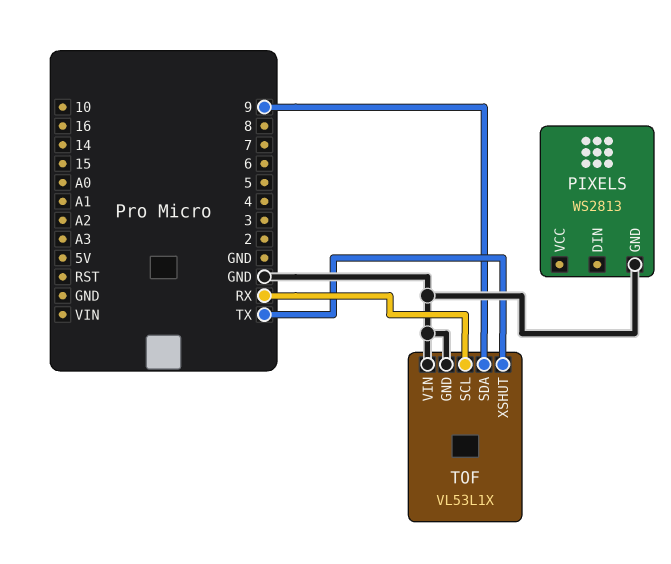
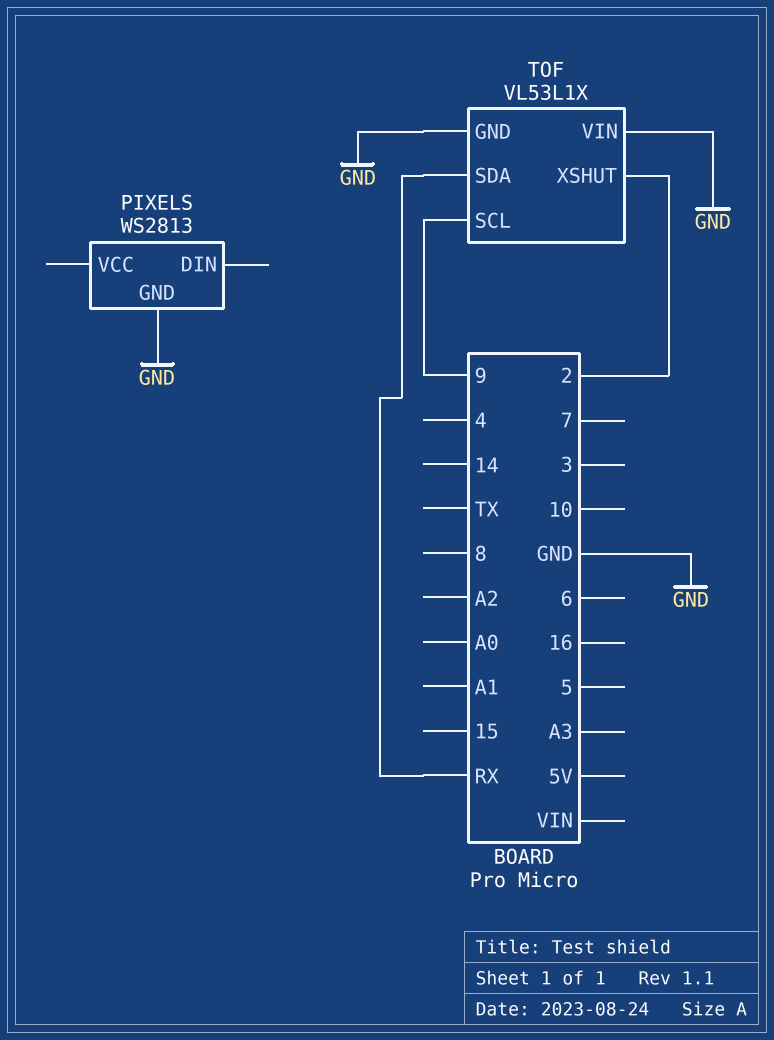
TOF pin SCL: RX -> 9
TOF pin SDA: 9 -> RX
TOF pin XSHUT: TX -> 2

